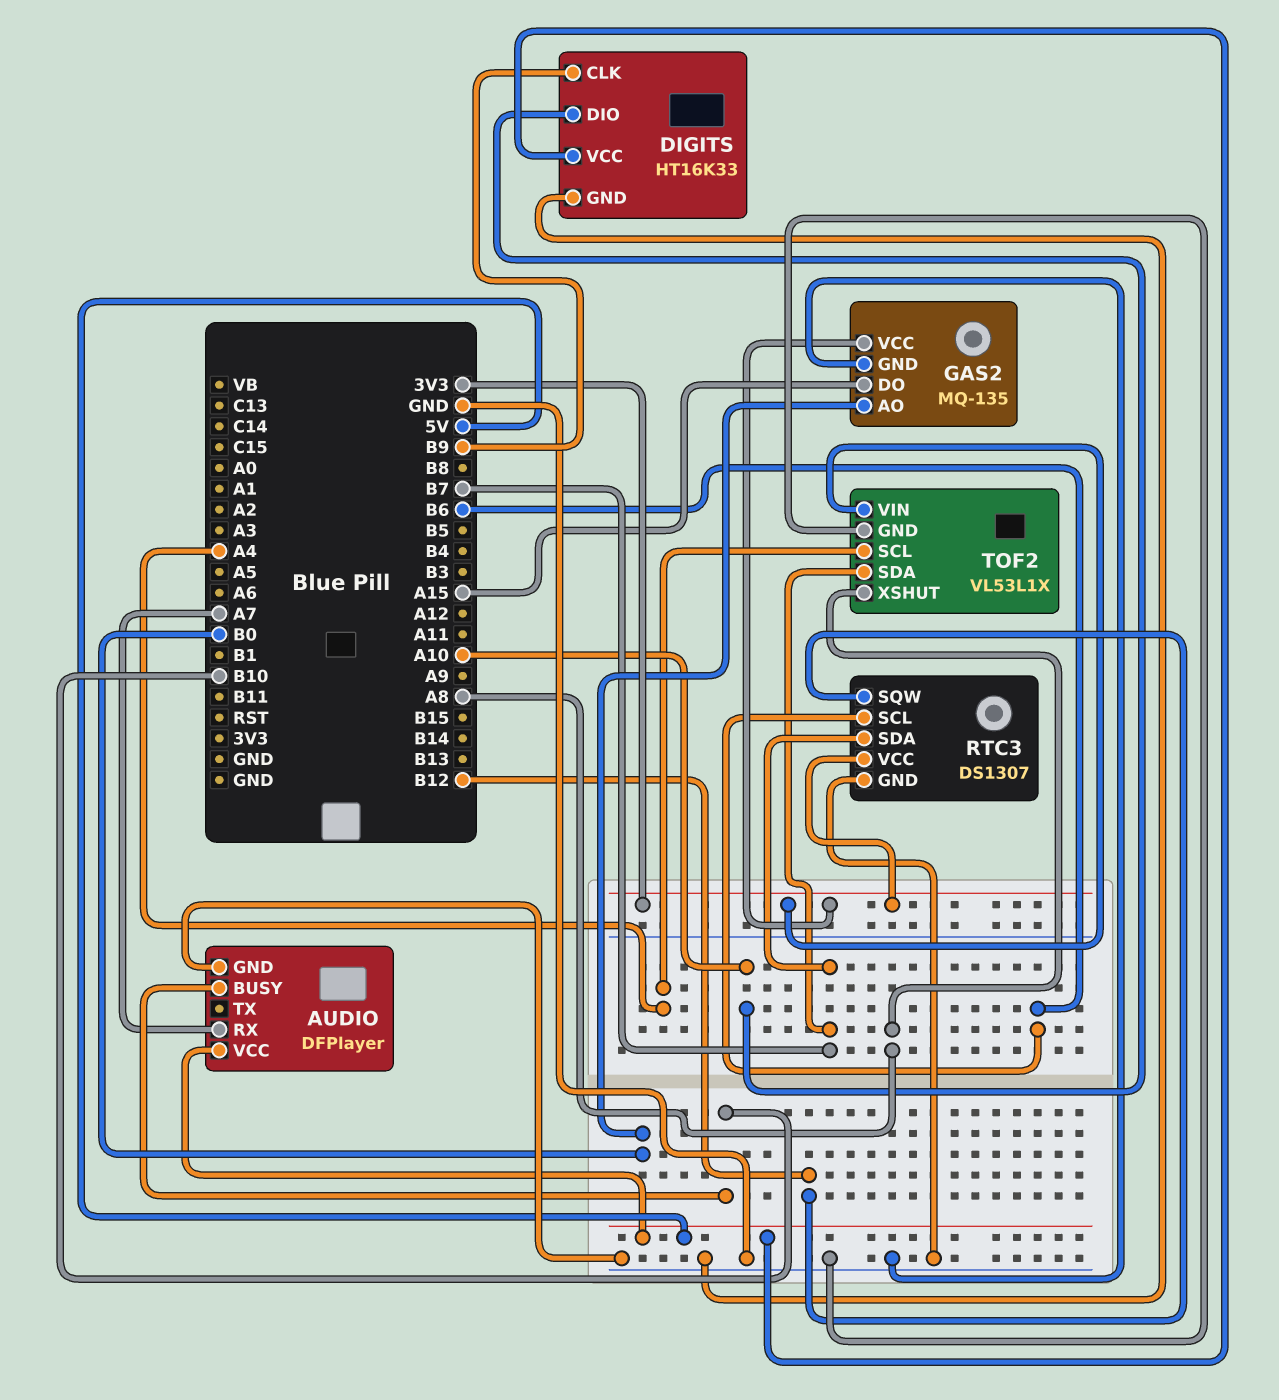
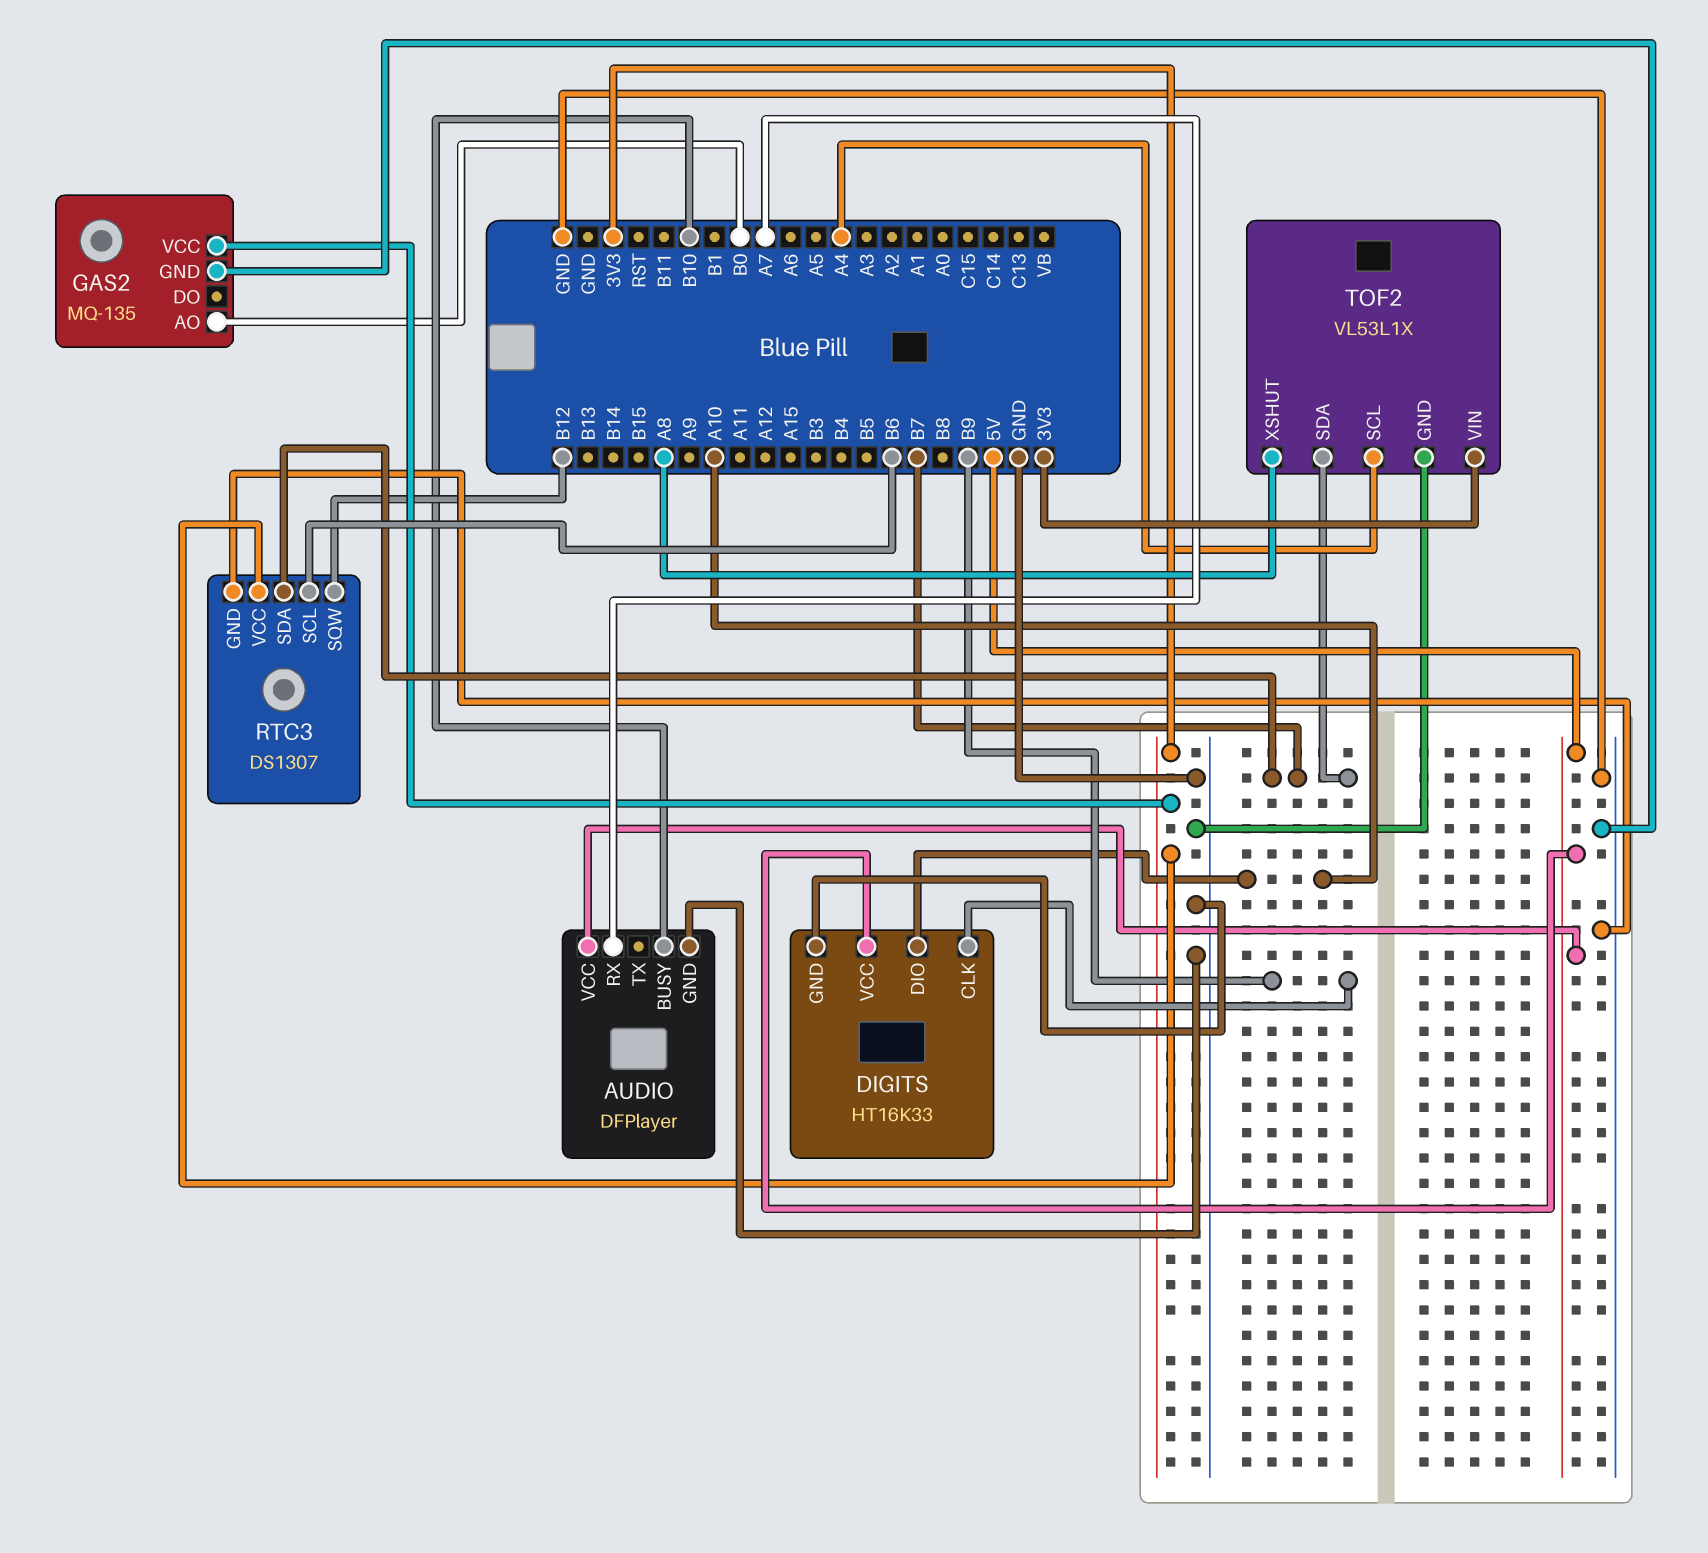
GAS2 pin DO: A15 -> none

